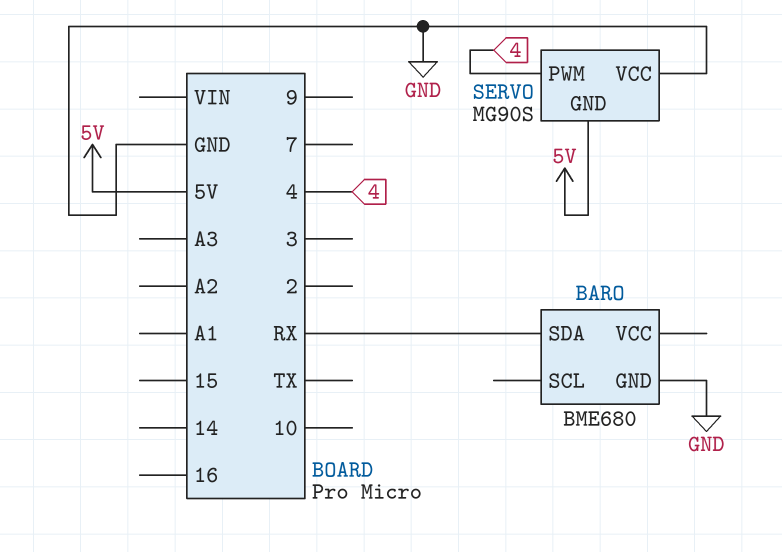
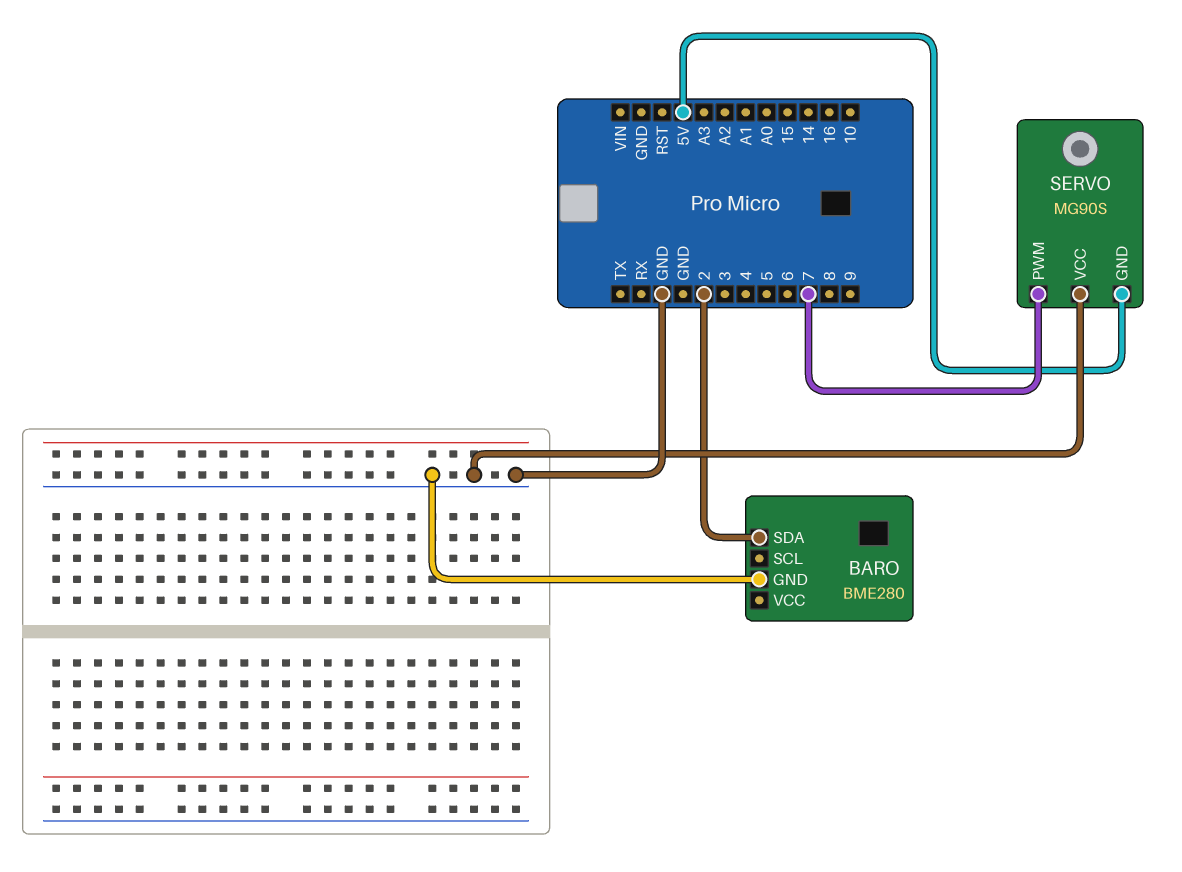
BARO: BME680 -> BME280
BARO pin SDA: RX -> 2
SERVO pin PWM: 4 -> 7

